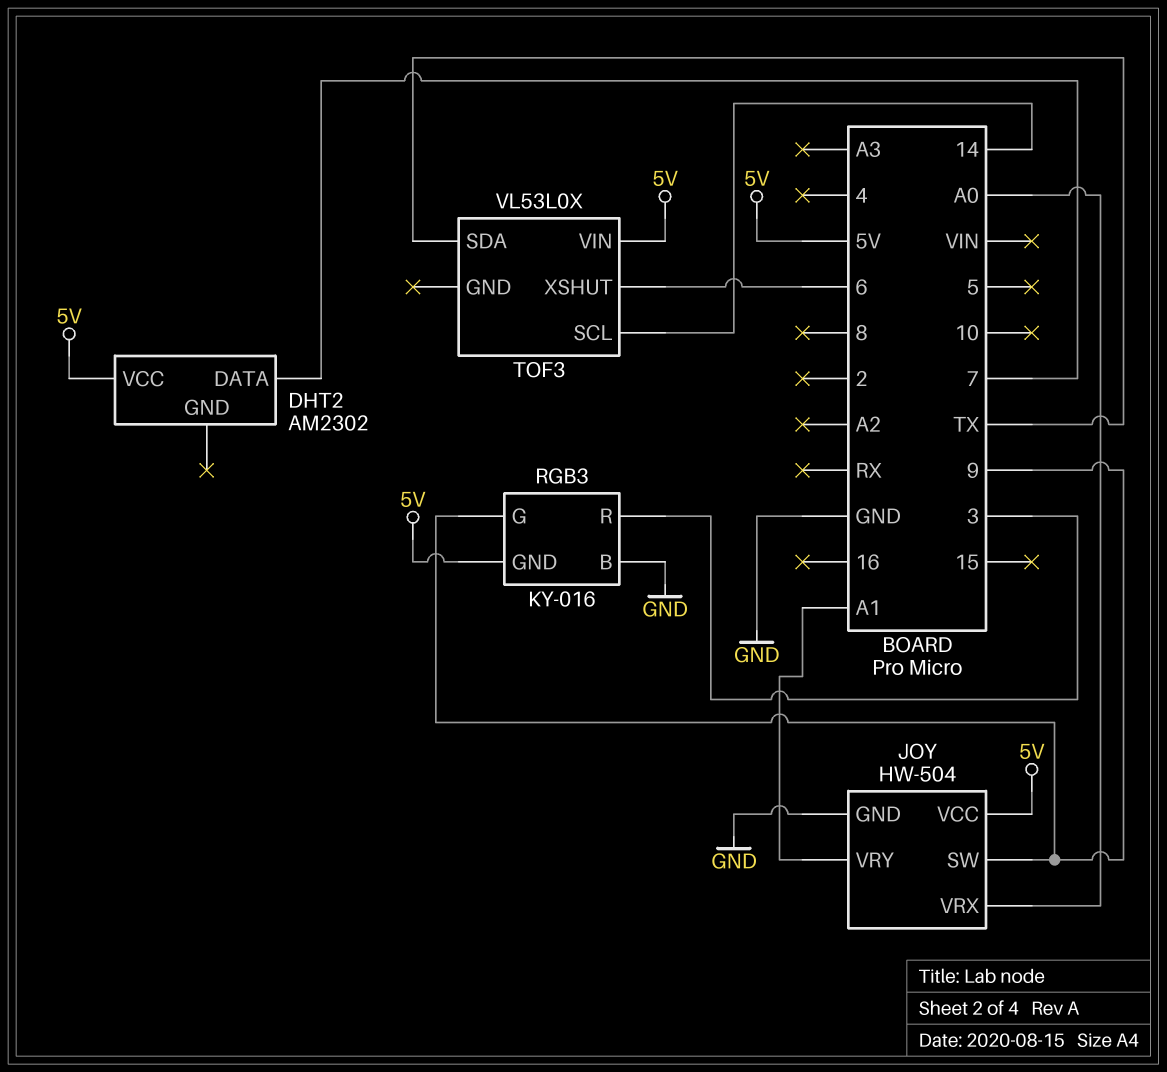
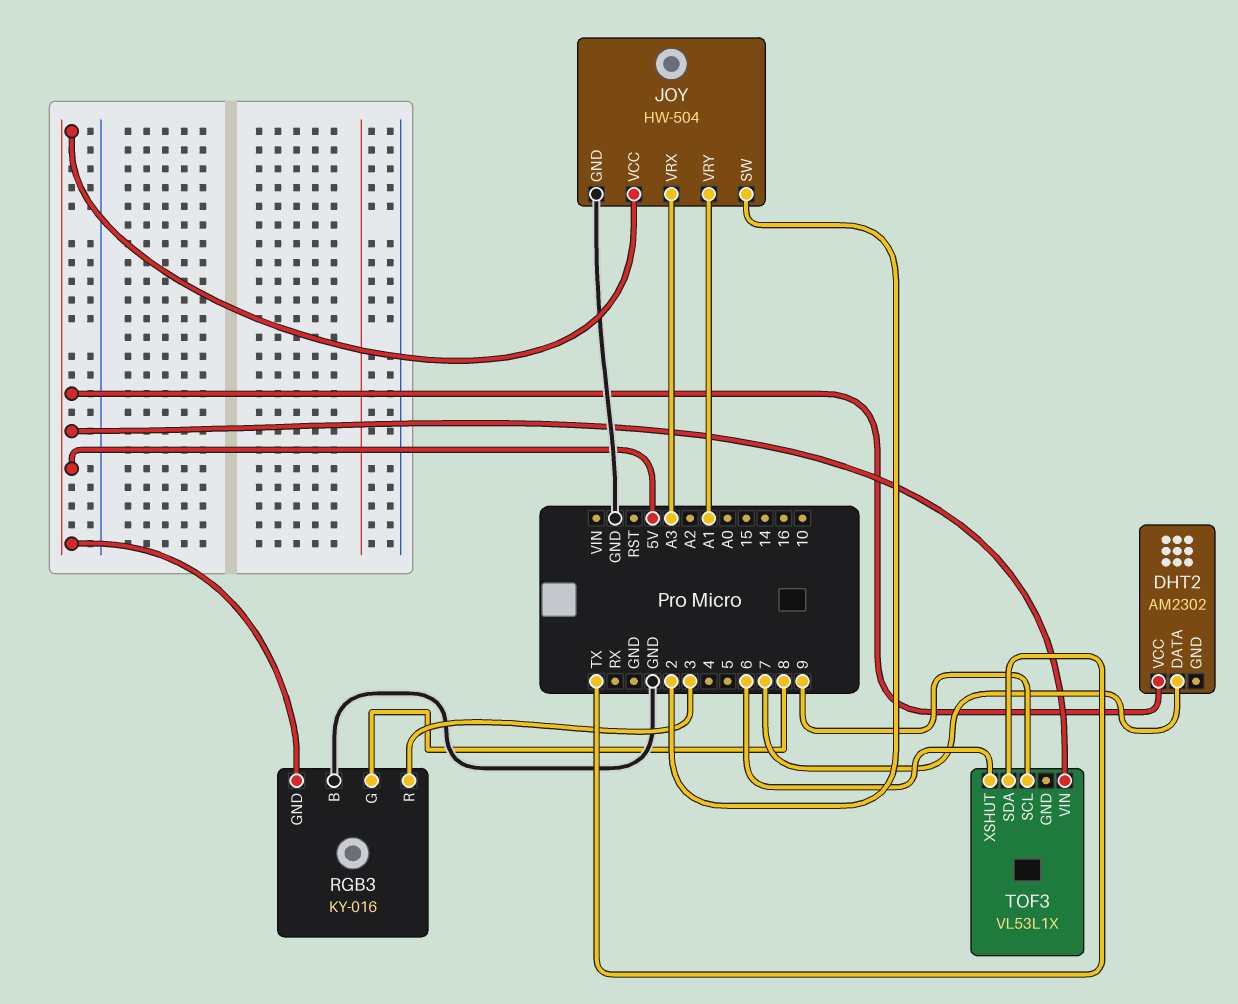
JOY pin SW: 9 -> 2
JOY pin VRX: A0 -> A3
RGB3 pin G: 9 -> 8
TOF3: VL53L0X -> VL53L1X
TOF3 pin SCL: 14 -> 9

